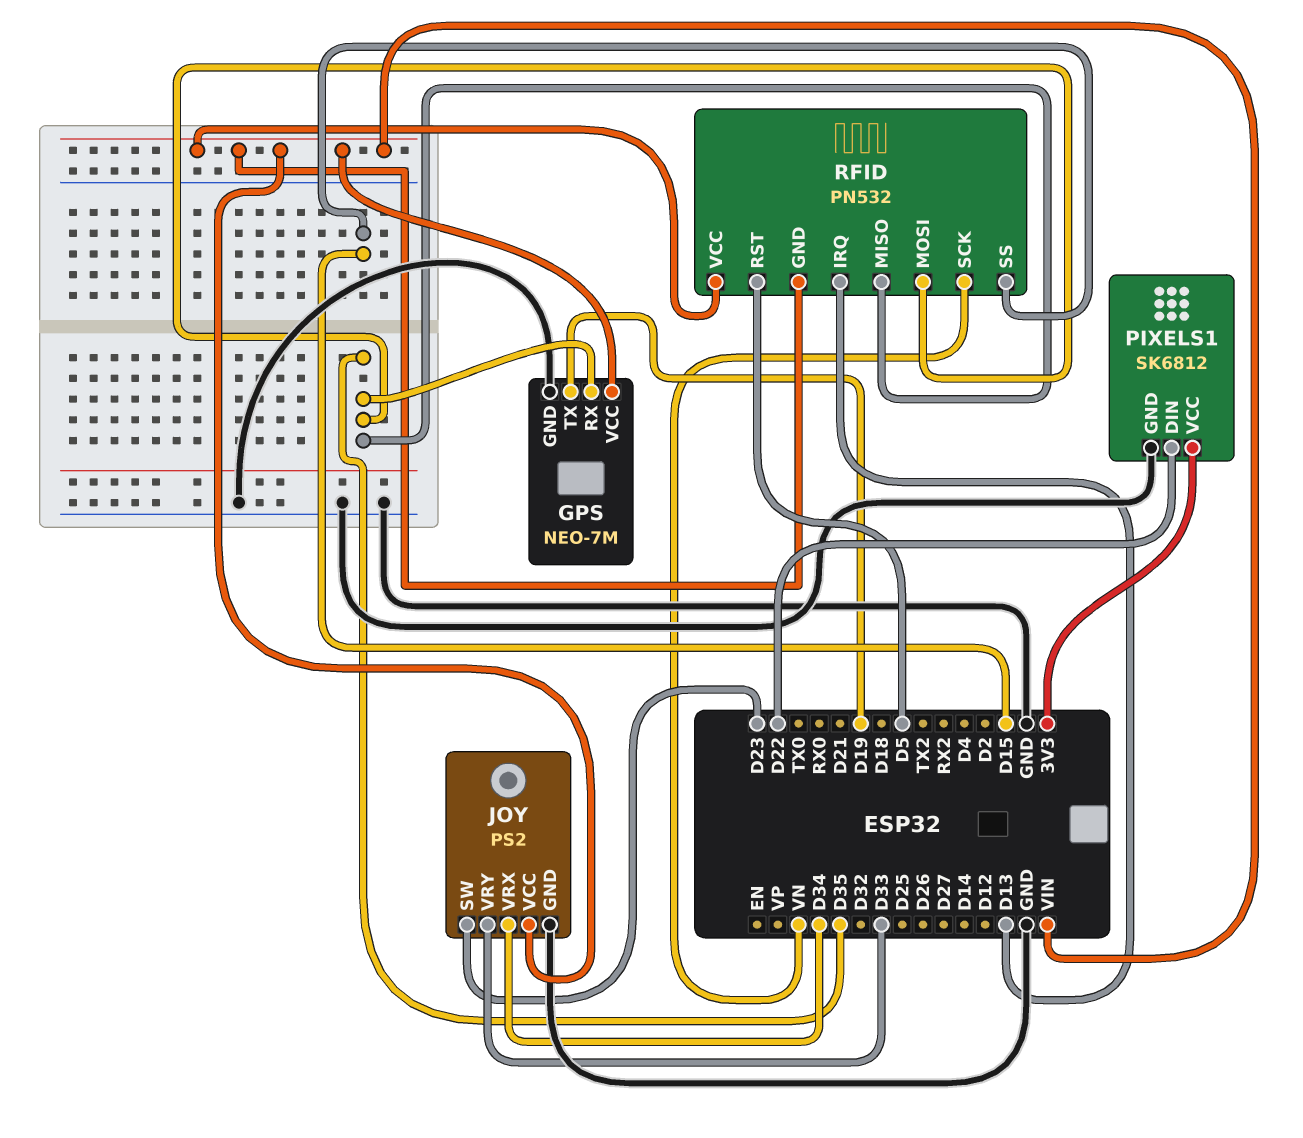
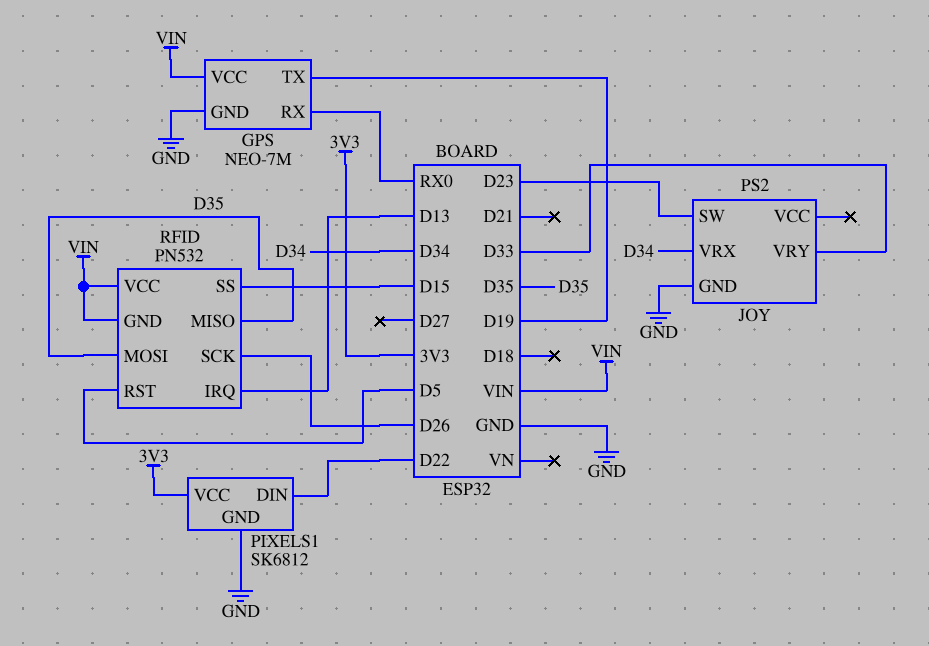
GPS pin RX: D35 -> RX0
JOY pin VCC: VIN -> none
RFID pin SCK: VN -> D26

